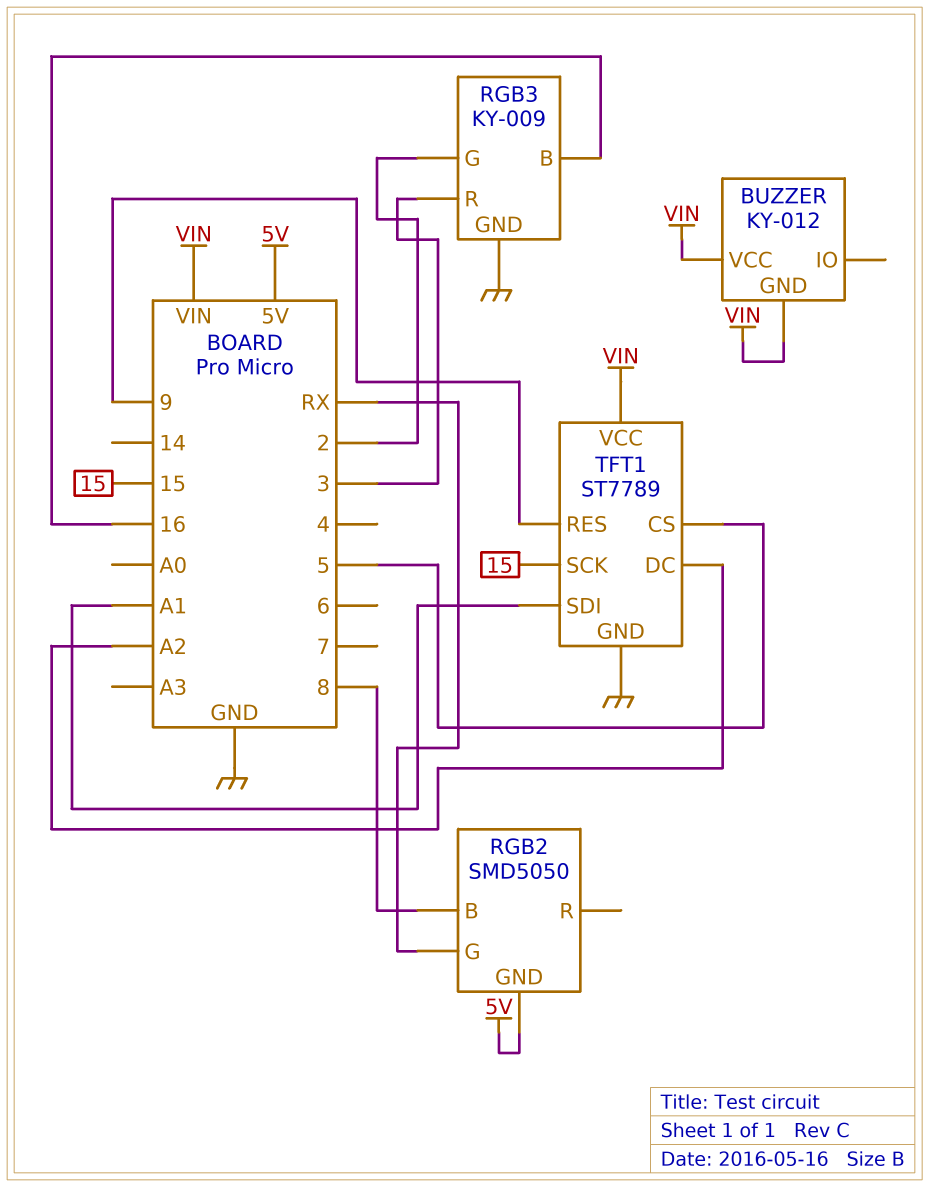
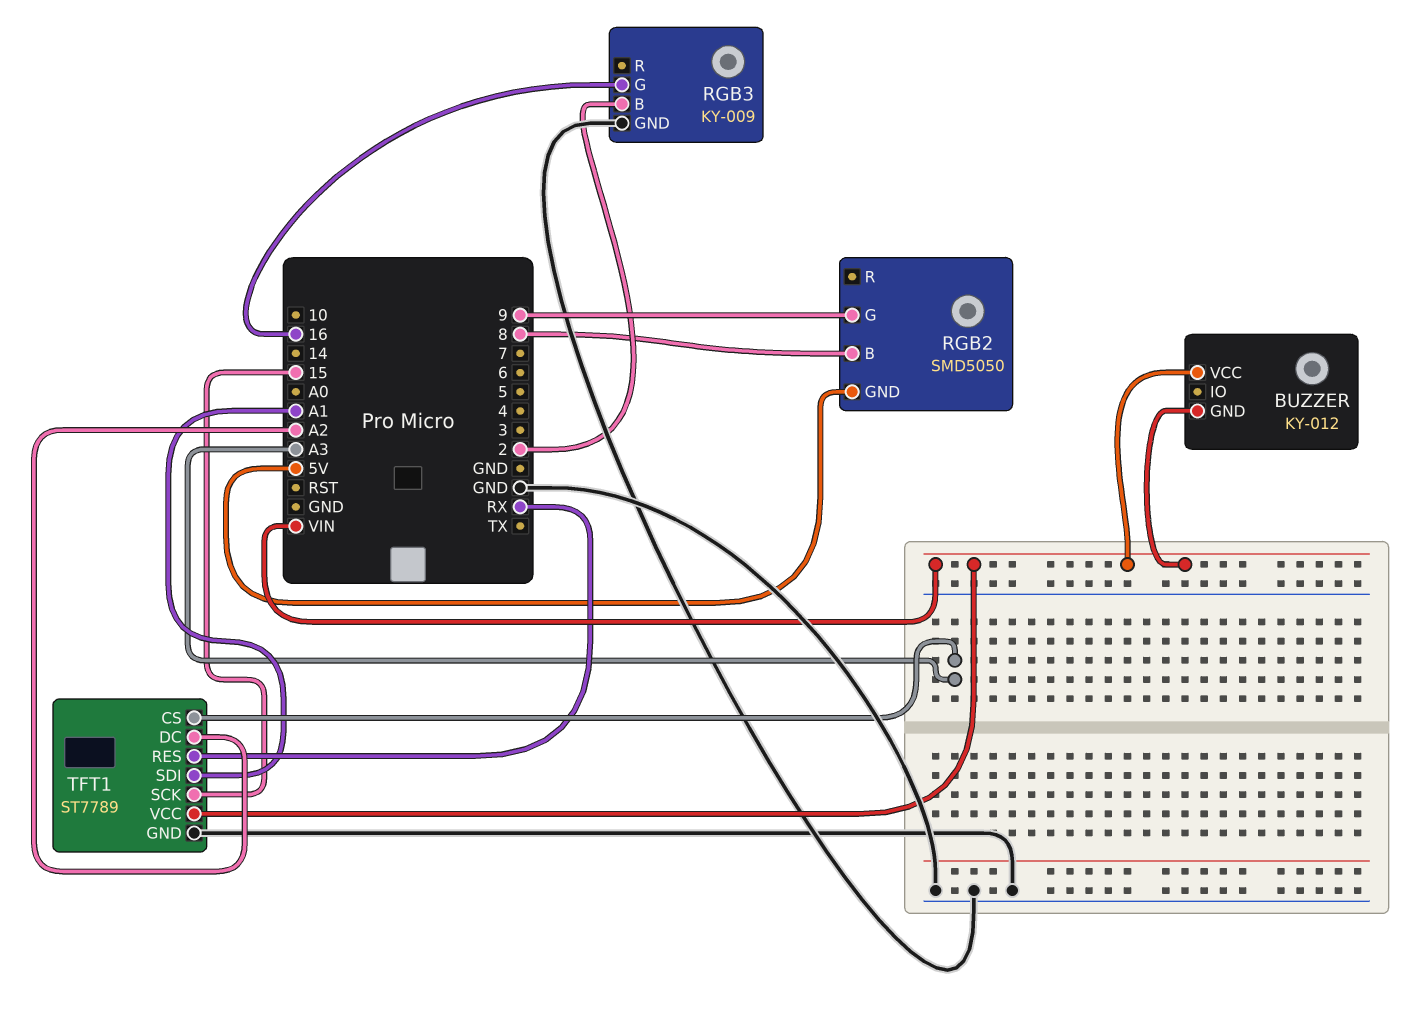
RGB2 pin G: RX -> 9
RGB3 pin B: 16 -> 2
RGB3 pin G: 2 -> 16
RGB3 pin R: 3 -> none
TFT1 pin CS: 5 -> A3
TFT1 pin RES: 9 -> RX

